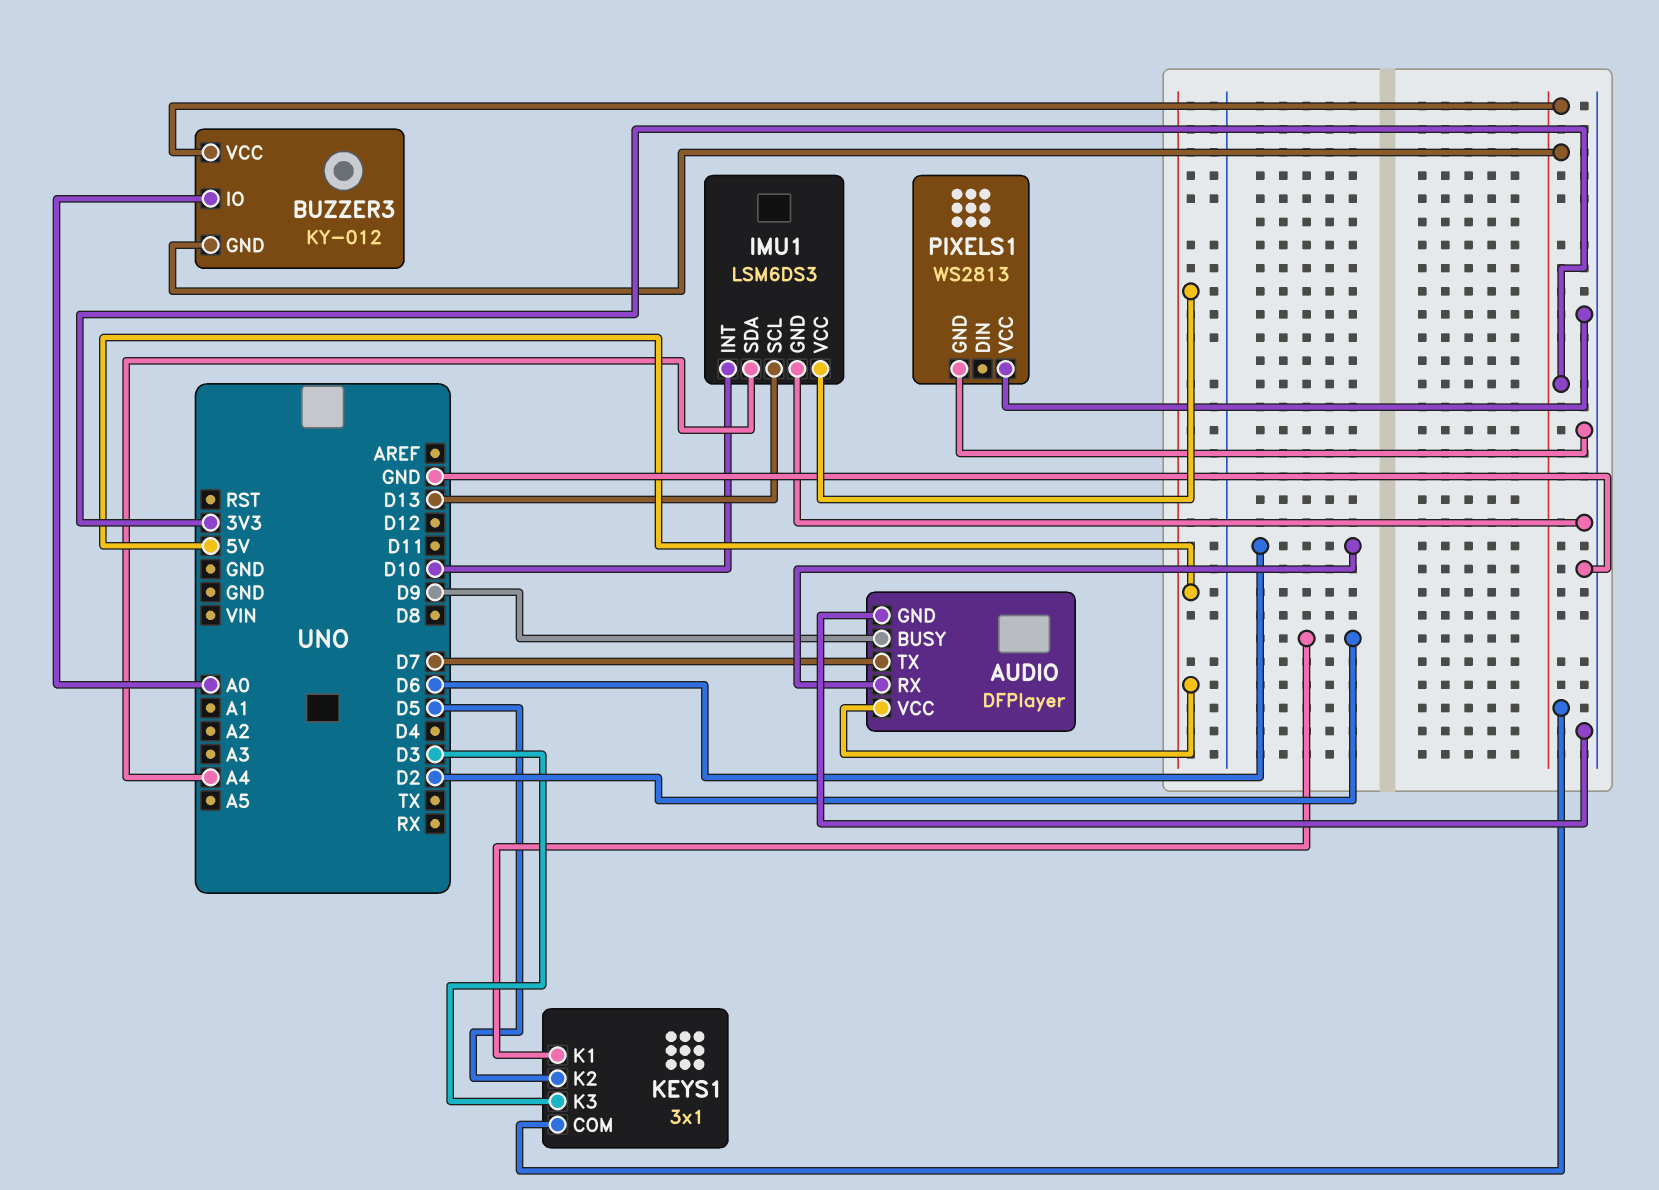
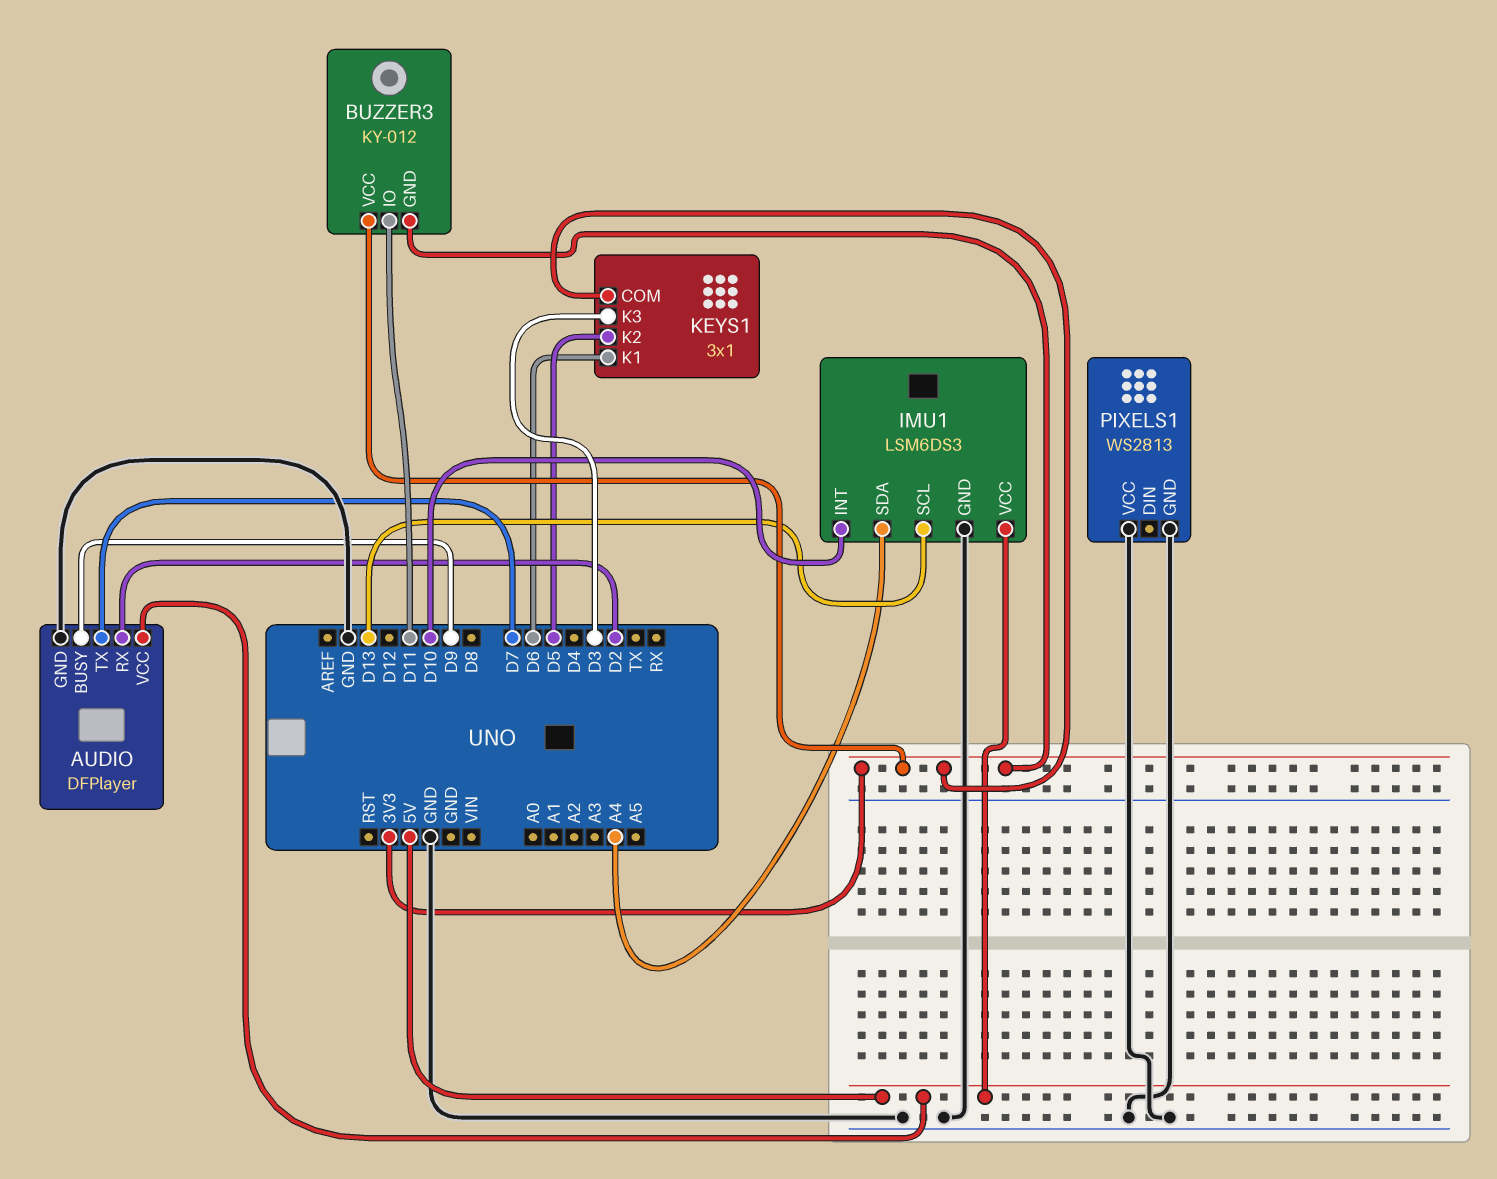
AUDIO pin RX: D6 -> D2
BUZZER3 pin IO: A0 -> D11
KEYS1 pin K1: D2 -> D6

